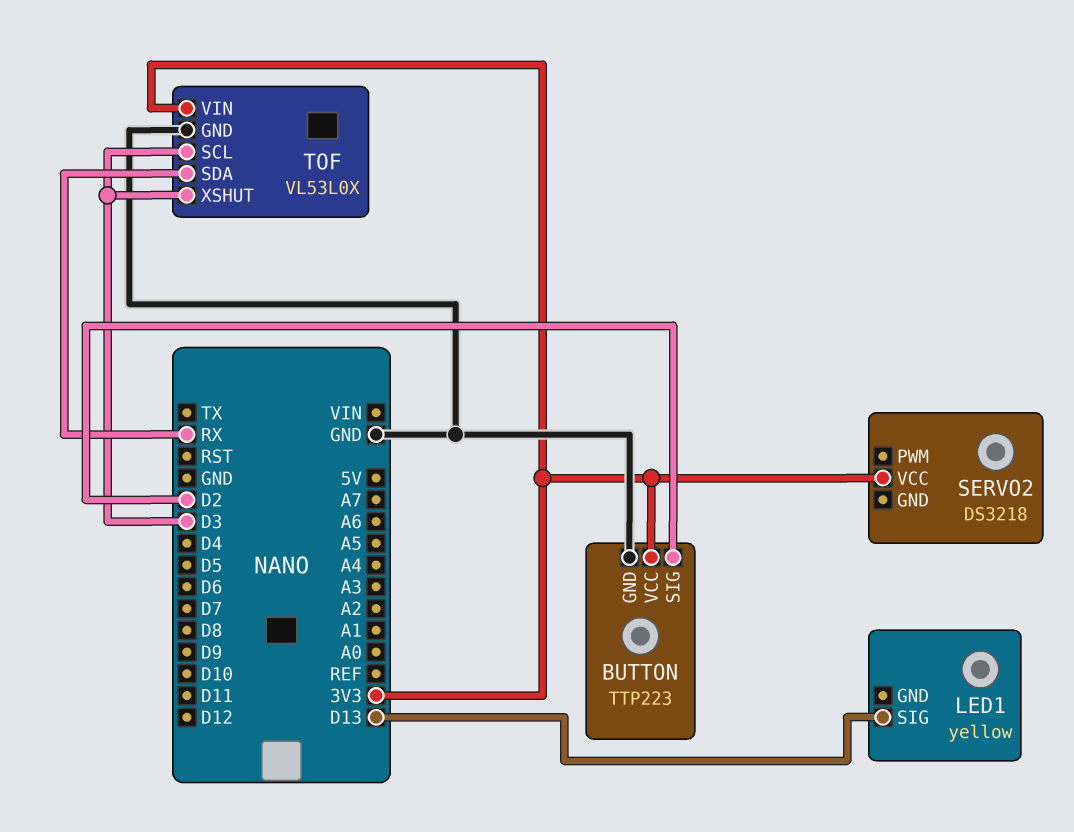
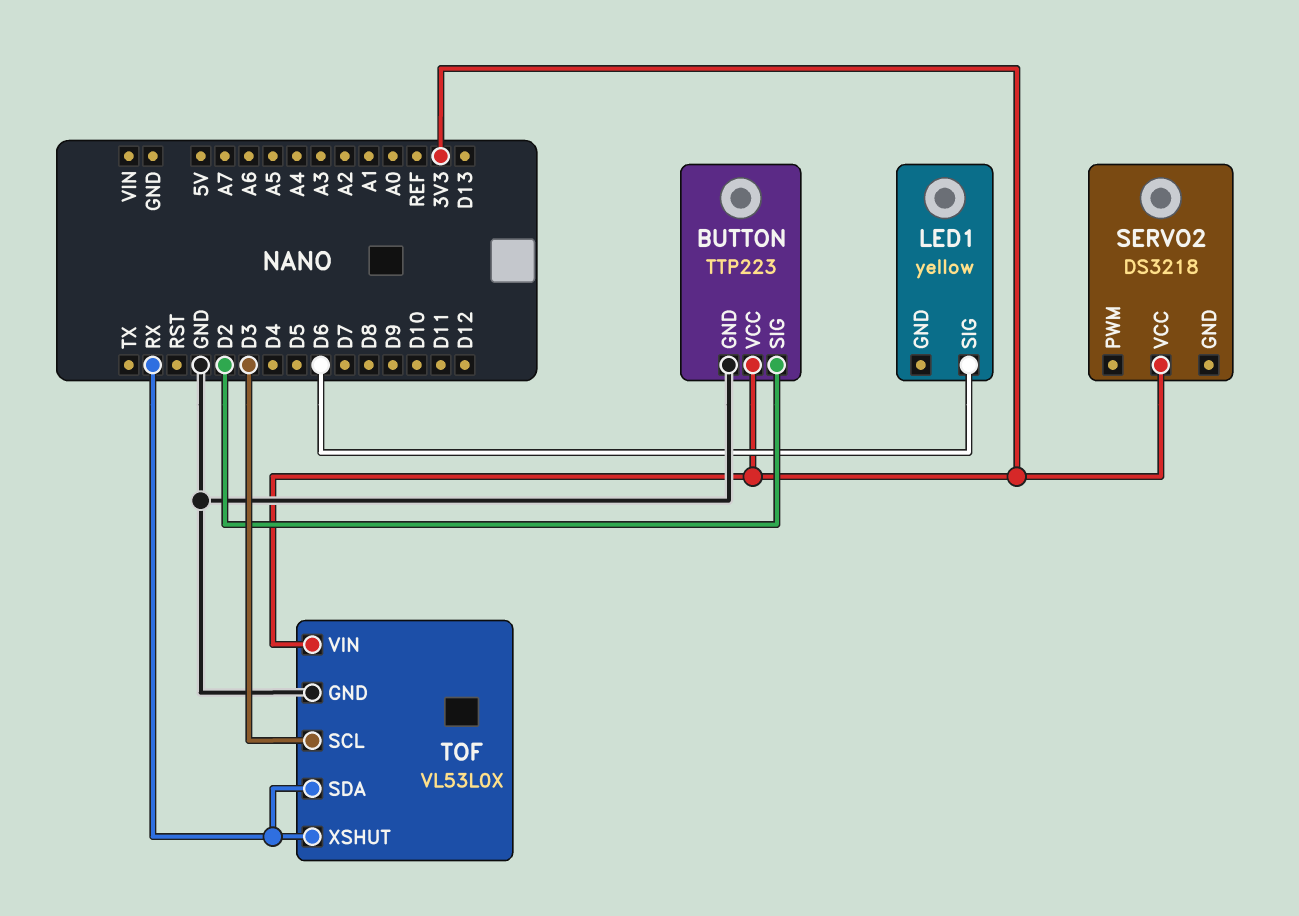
LED1 pin SIG: D13 -> D6
TOF pin XSHUT: D3 -> RX

